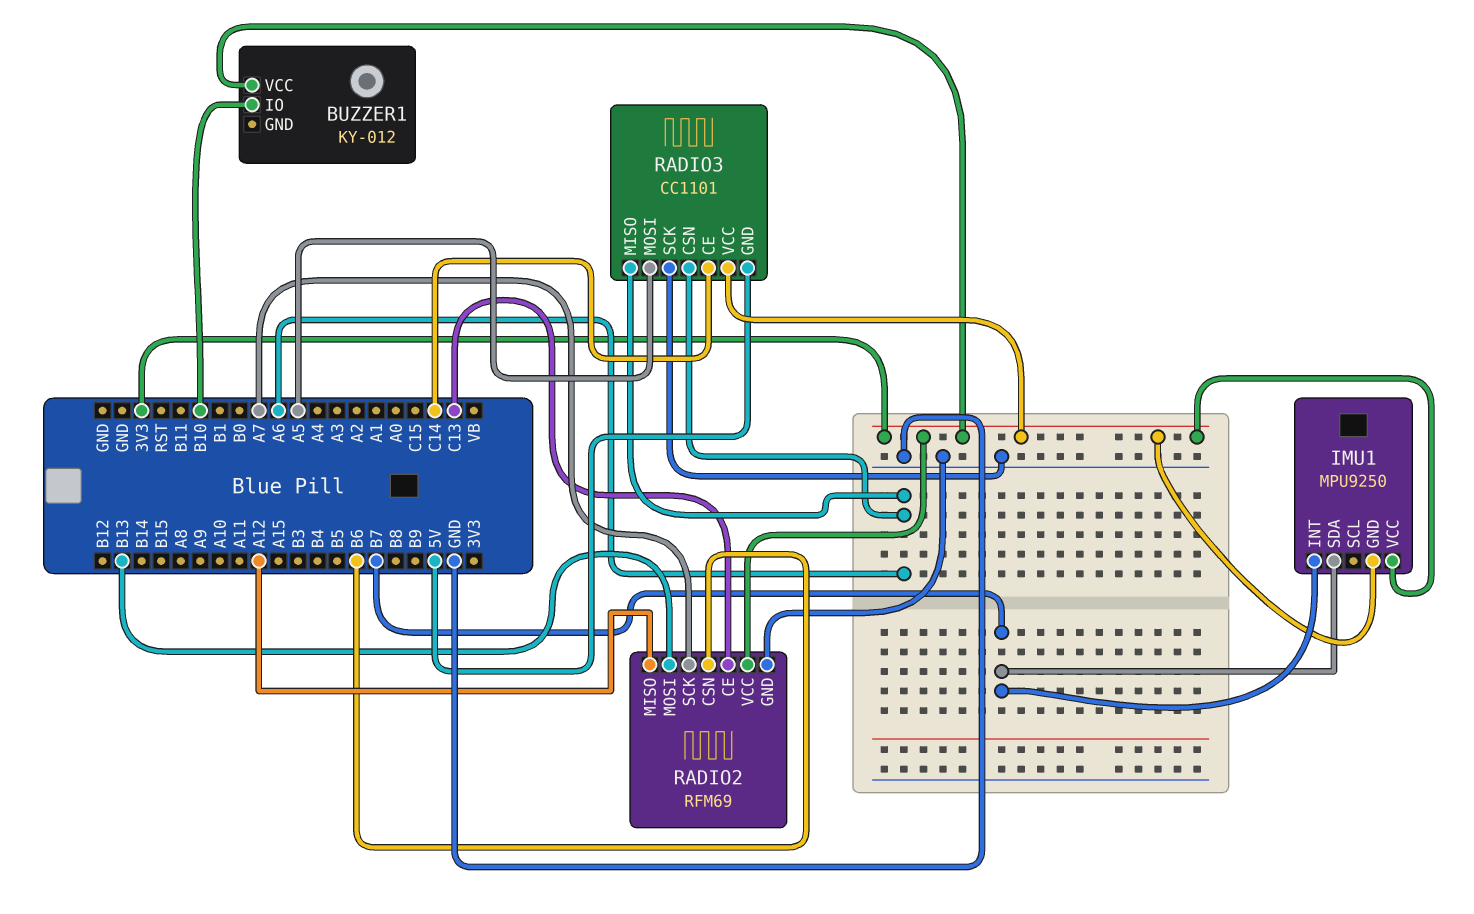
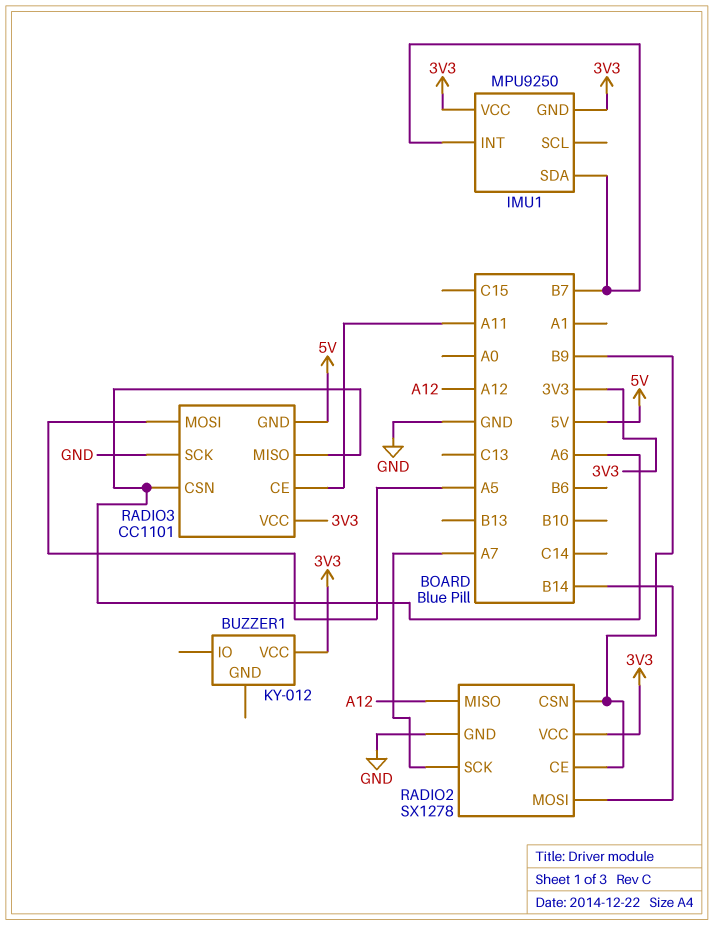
BUZZER1 pin IO: B10 -> none
RADIO2: RFM69 -> SX1278
RADIO2 pin CE: C13 -> B9
RADIO2 pin CSN: B6 -> B9
RADIO2 pin MOSI: B13 -> B14
RADIO3 pin CE: C14 -> A11

